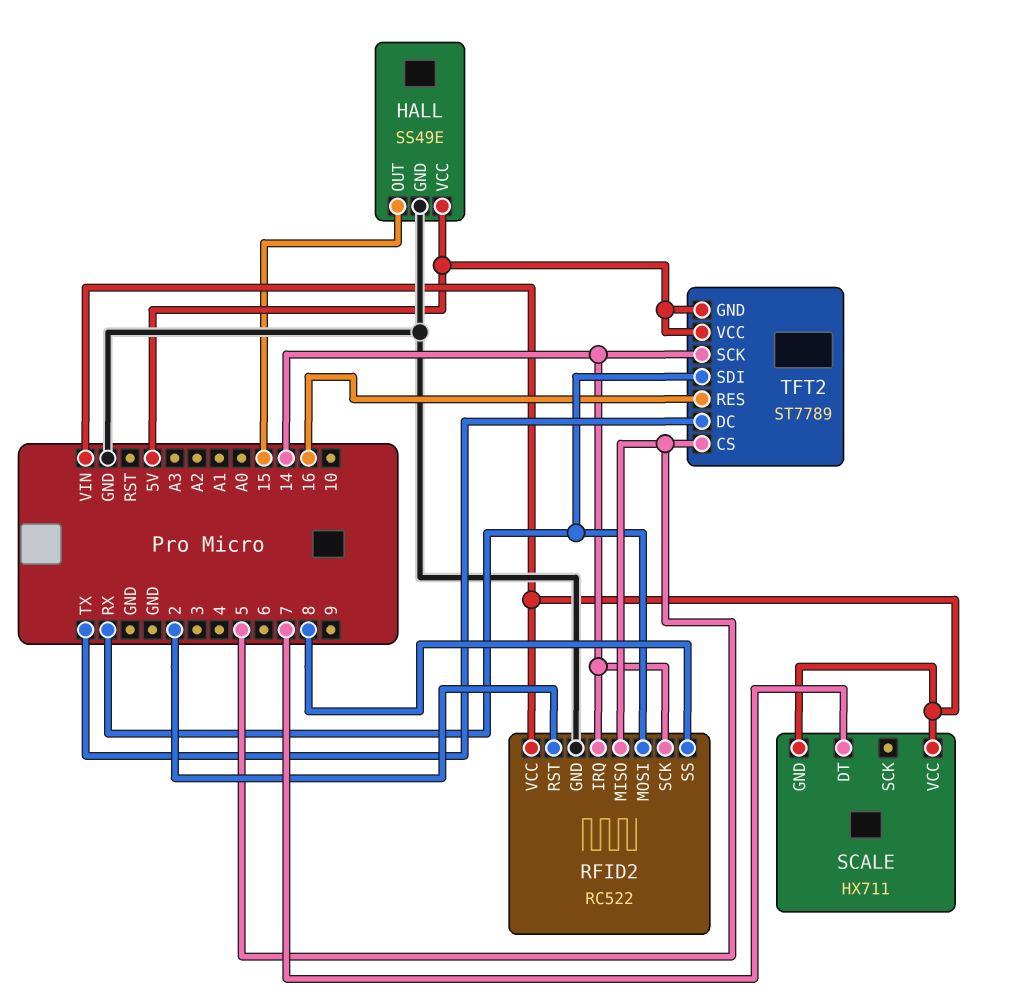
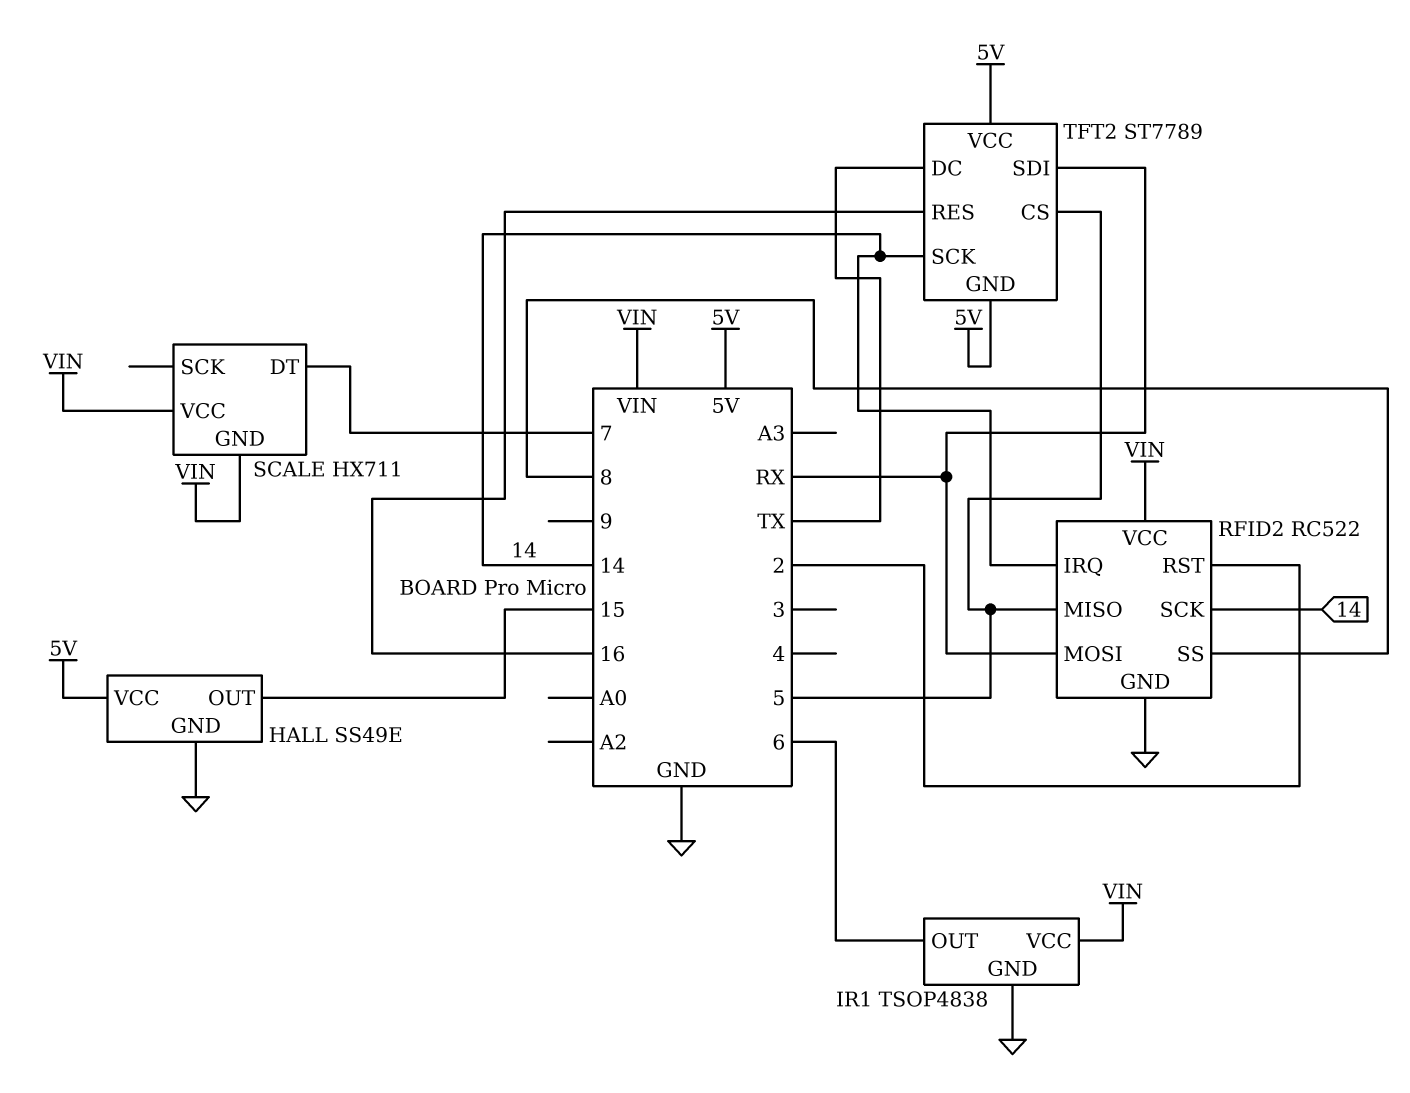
IR1: none -> TSOP4838
IR1 pin GND: none -> GND
IR1 pin OUT: none -> 6
IR1 pin VCC: none -> VIN

